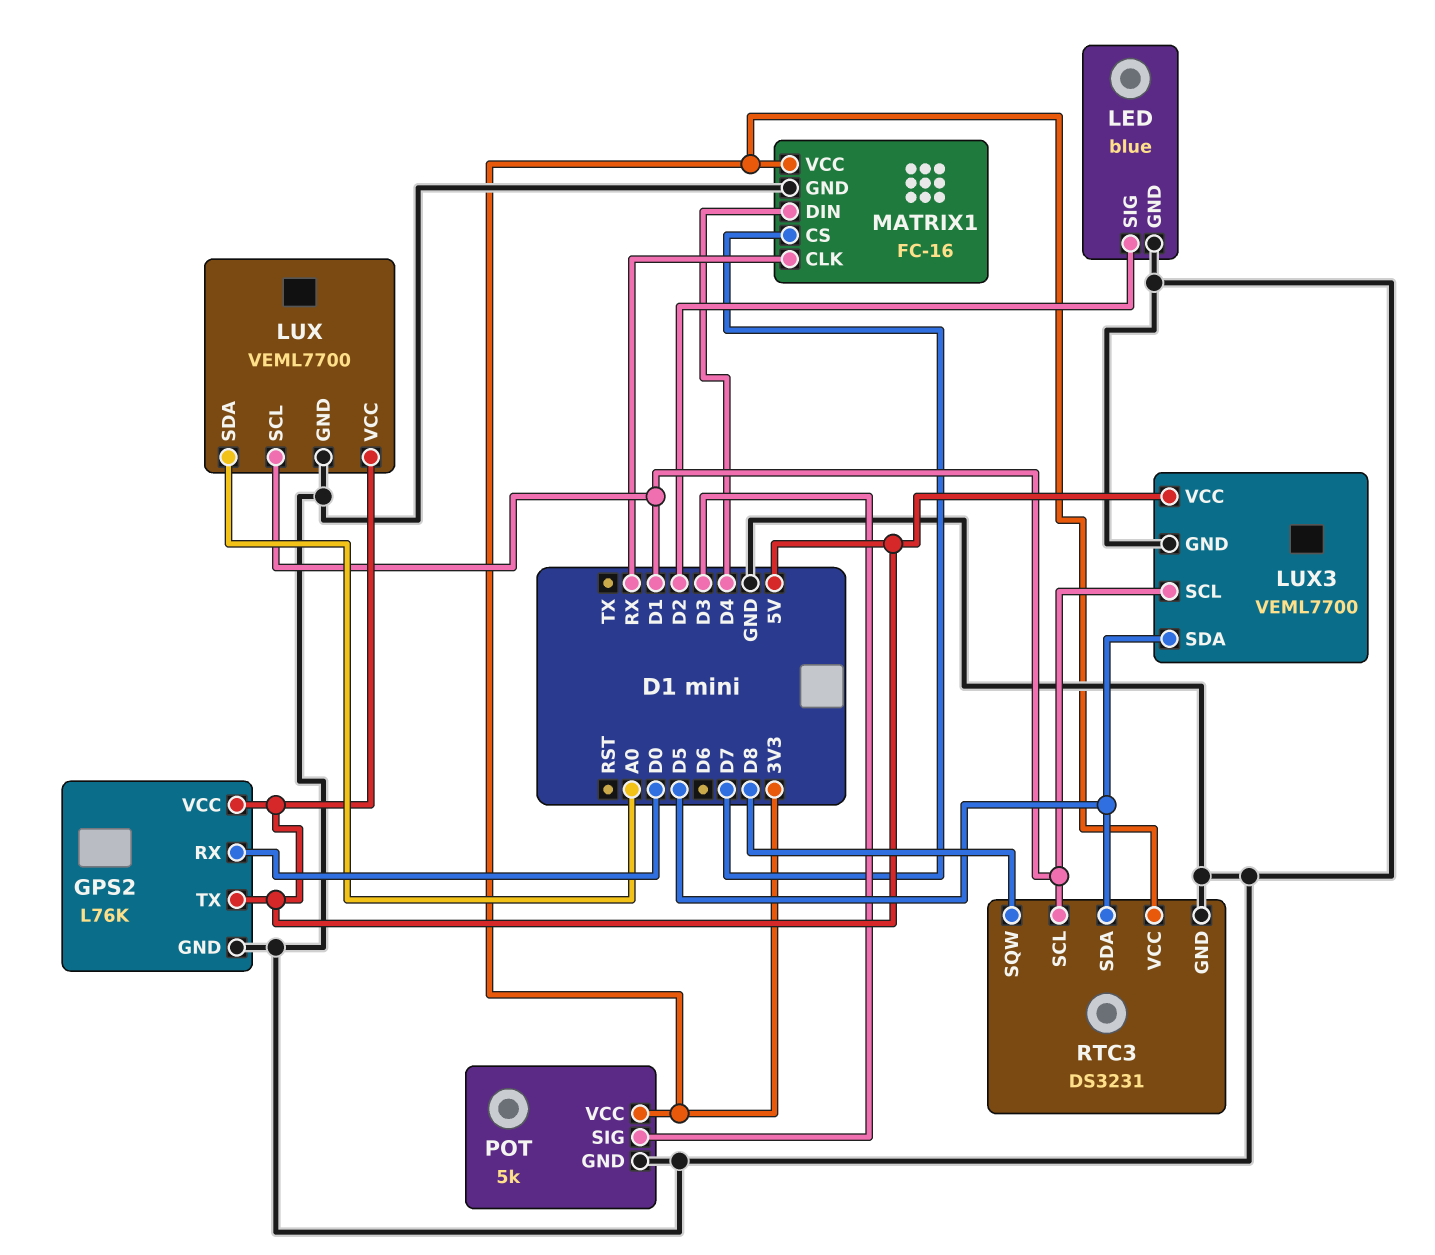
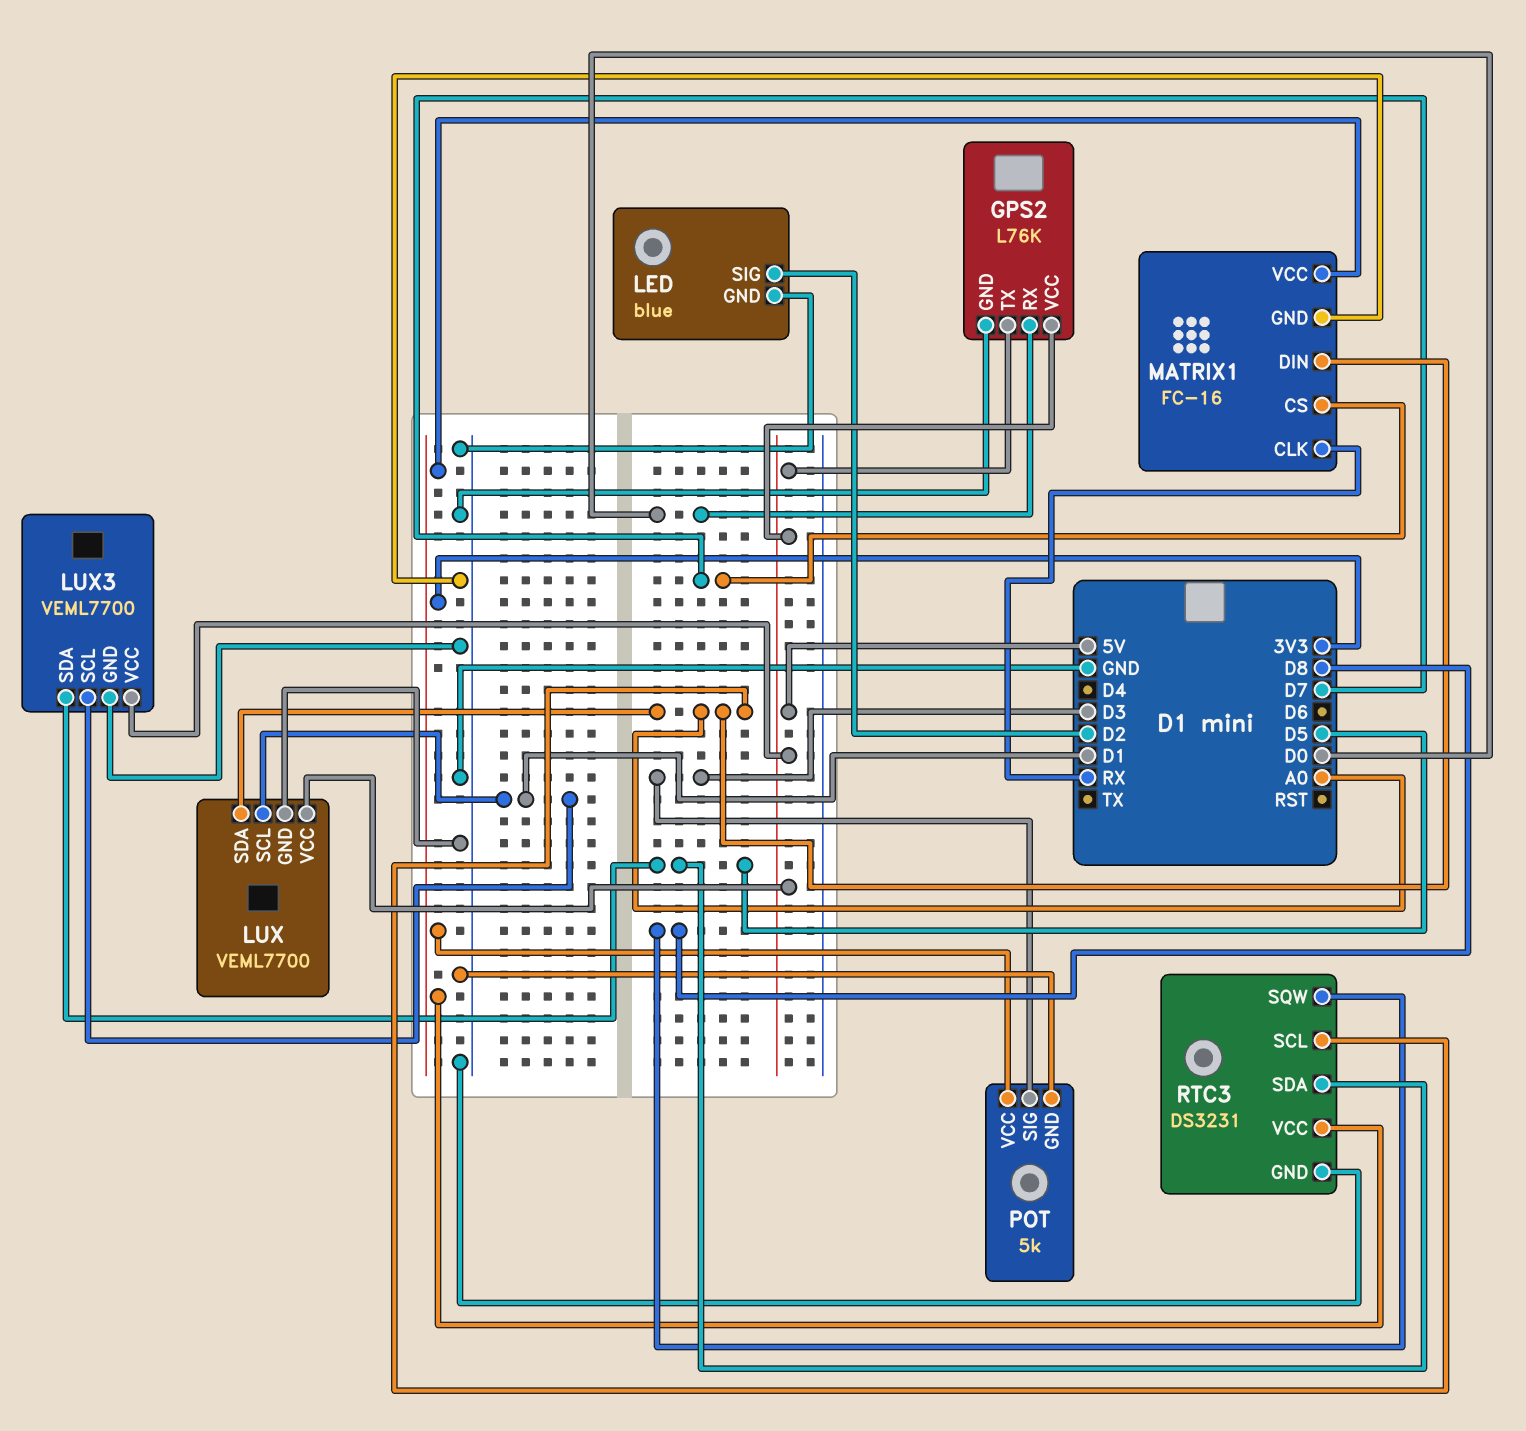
MATRIX1 pin DIN: D4 -> A0
RTC3 pin SCL: D1 -> A0

